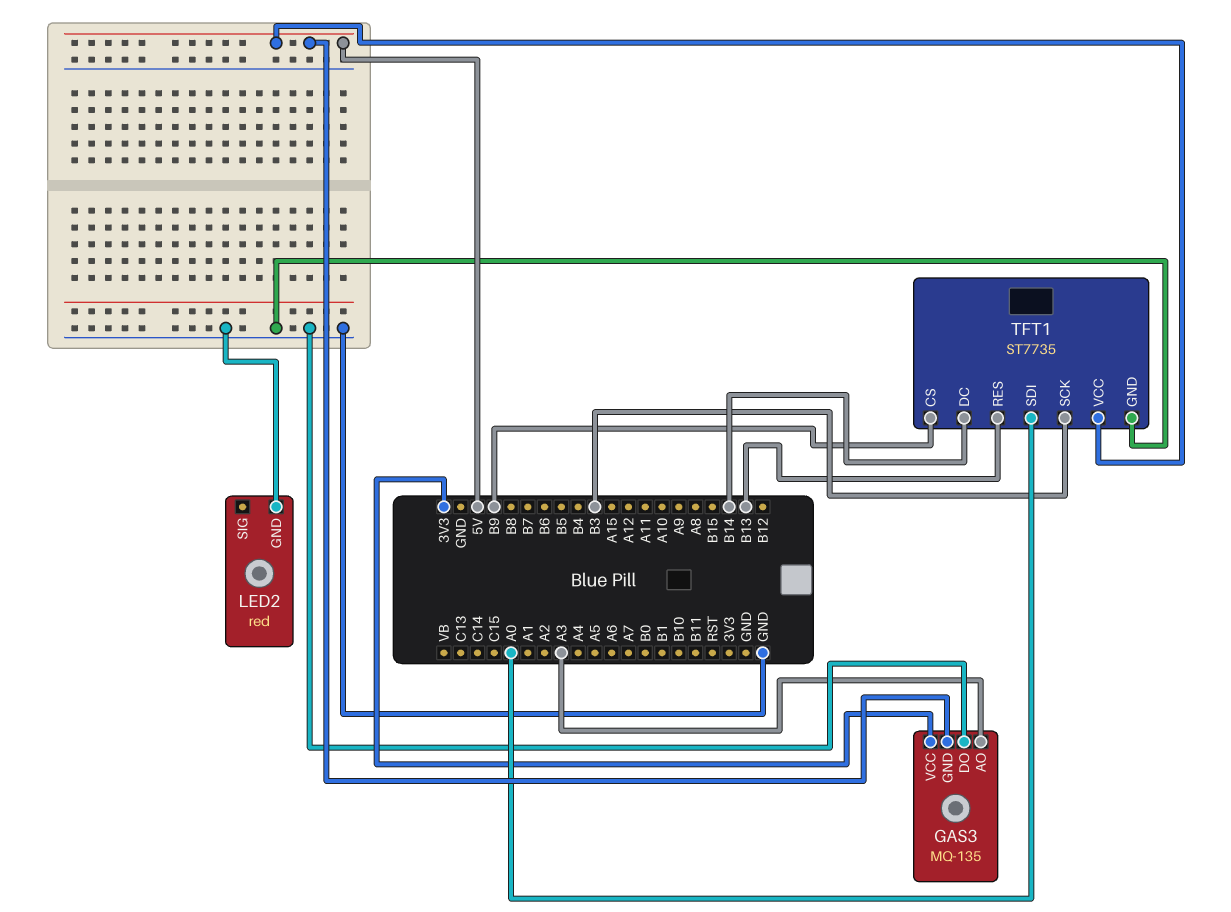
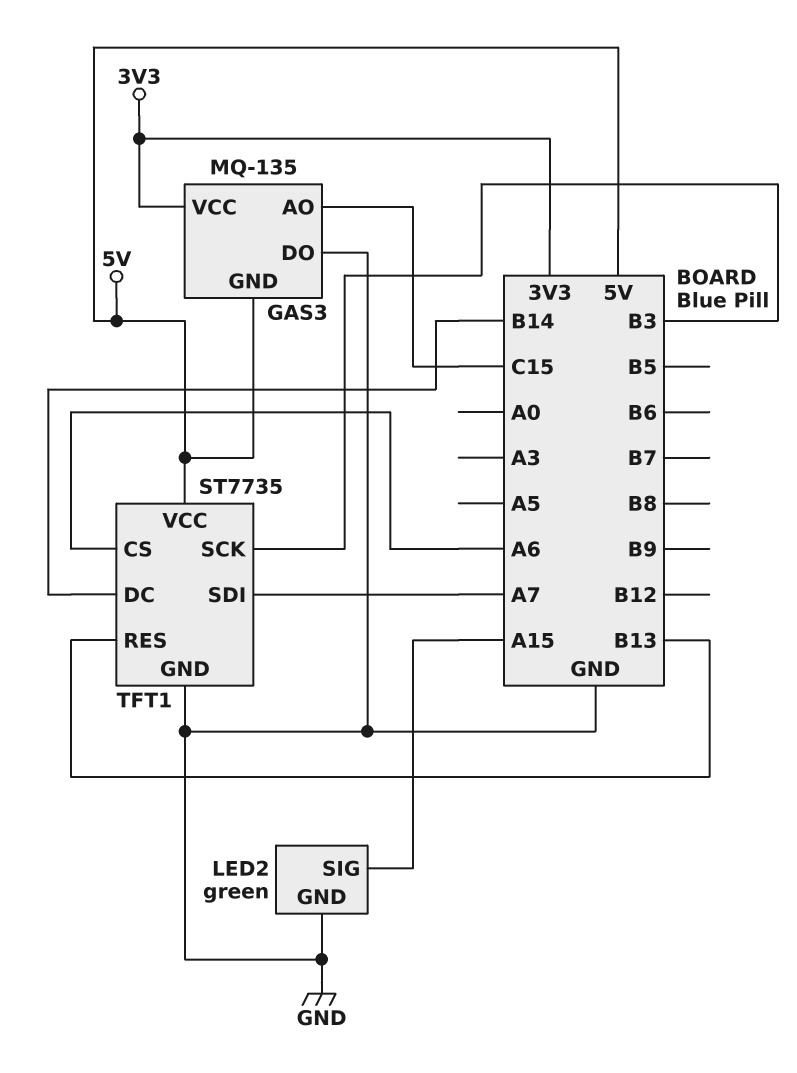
GAS3 pin AO: A3 -> C15
LED2: red -> green
LED2 pin SIG: none -> A15
TFT1 pin CS: B9 -> A6
TFT1 pin SDI: A0 -> A7

